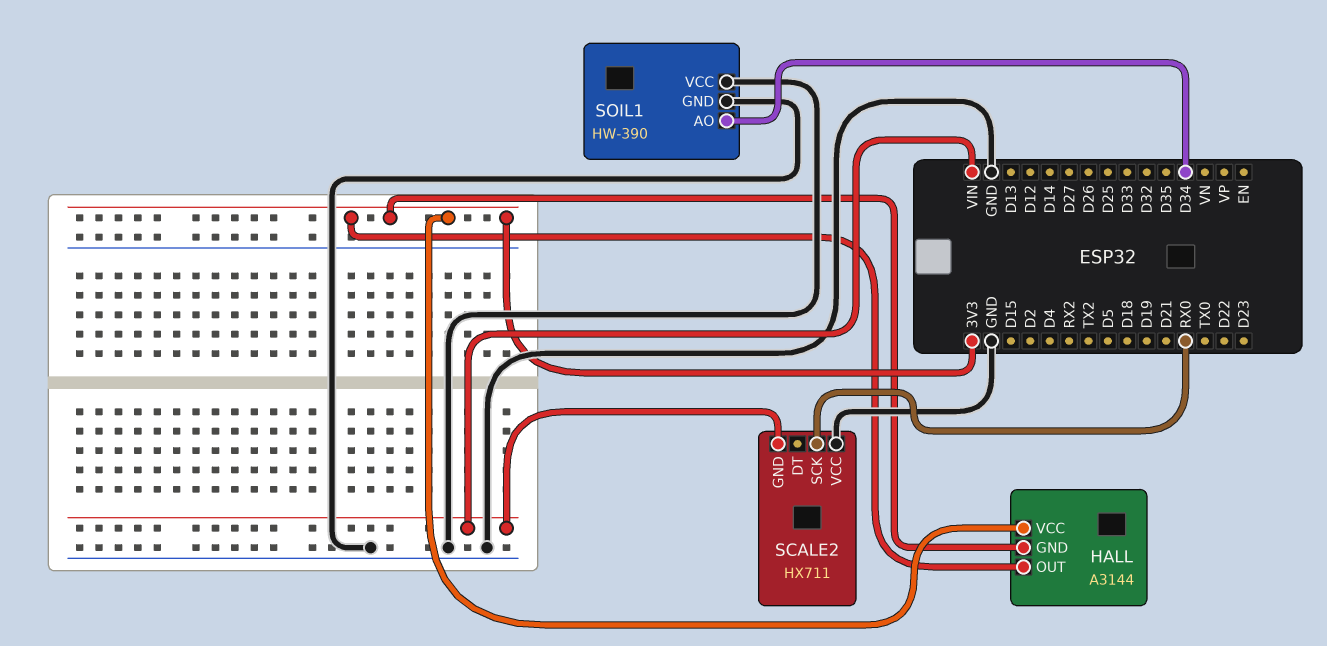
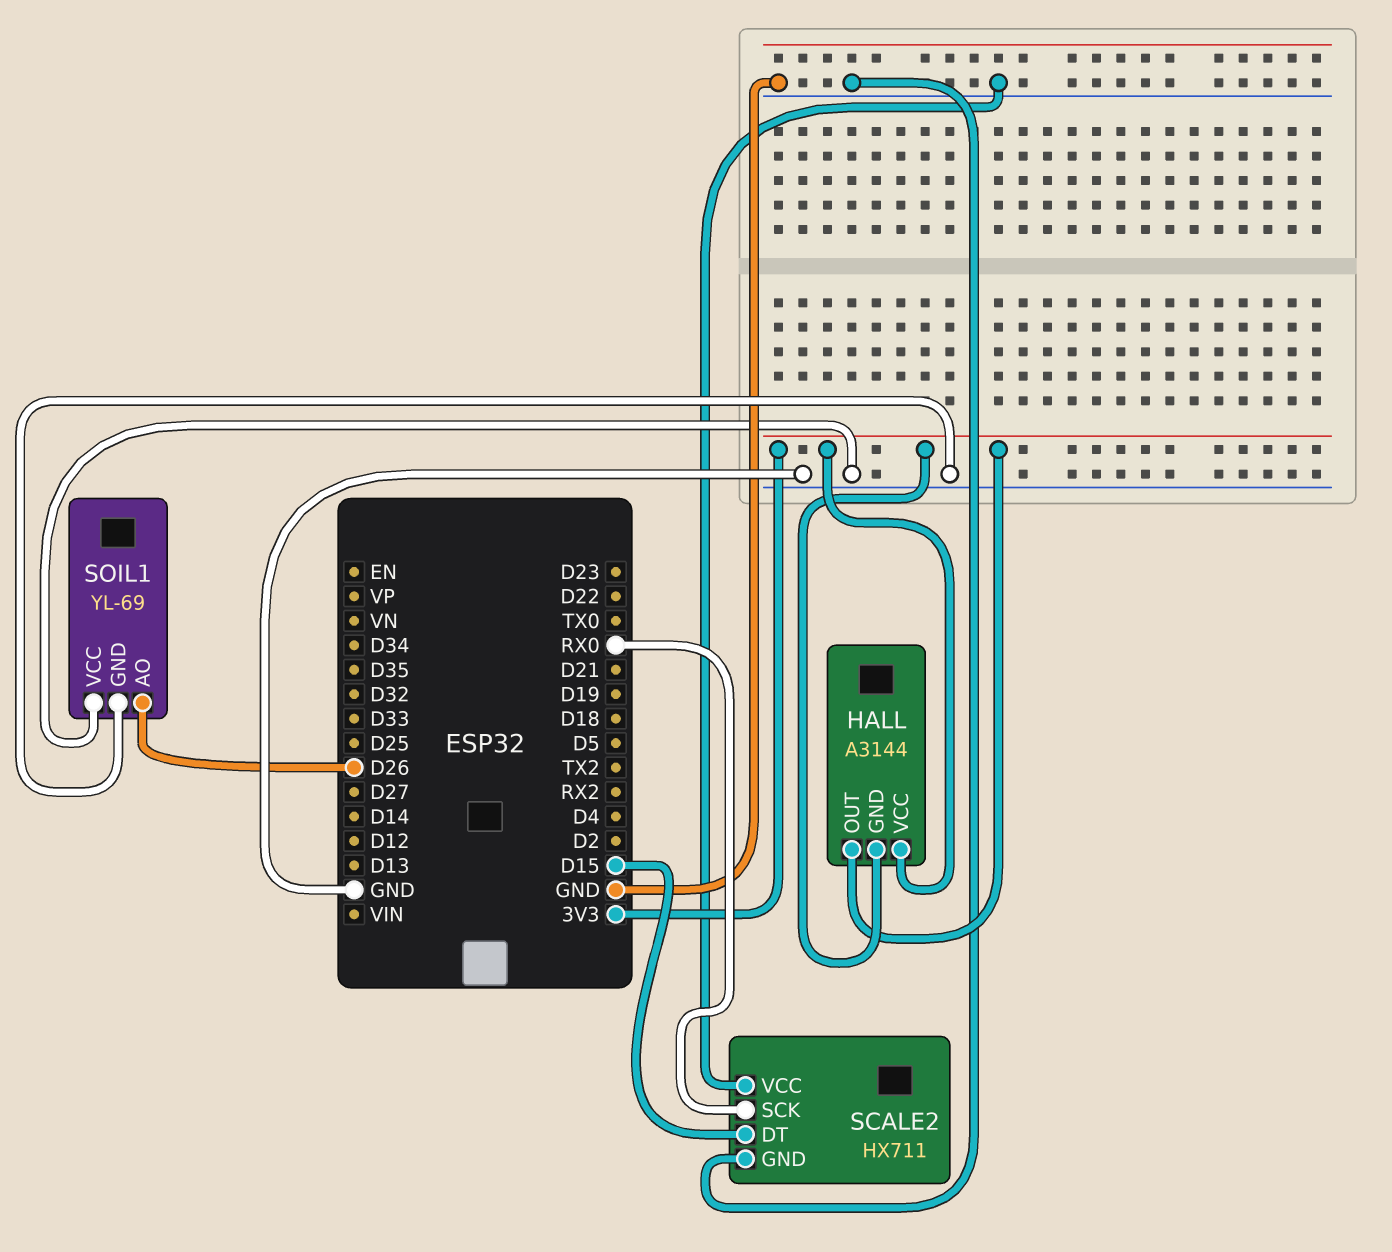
SCALE2 pin DT: none -> D15
SCALE2 pin GND: VIN -> GND
SOIL1: HW-390 -> YL-69
SOIL1 pin AO: D34 -> D26

